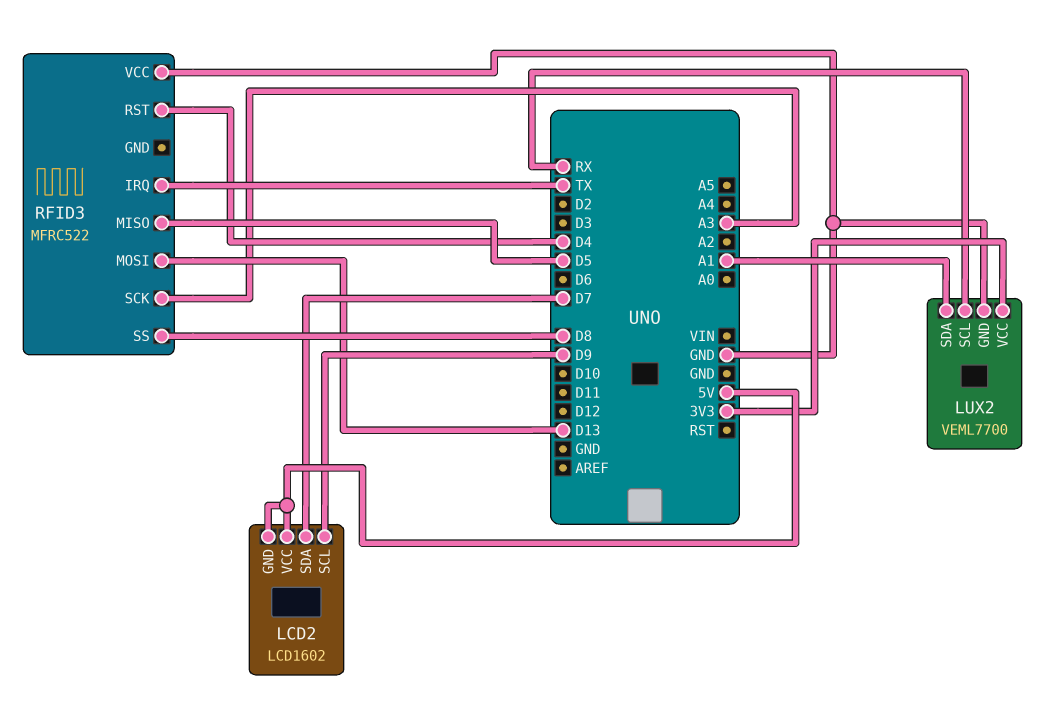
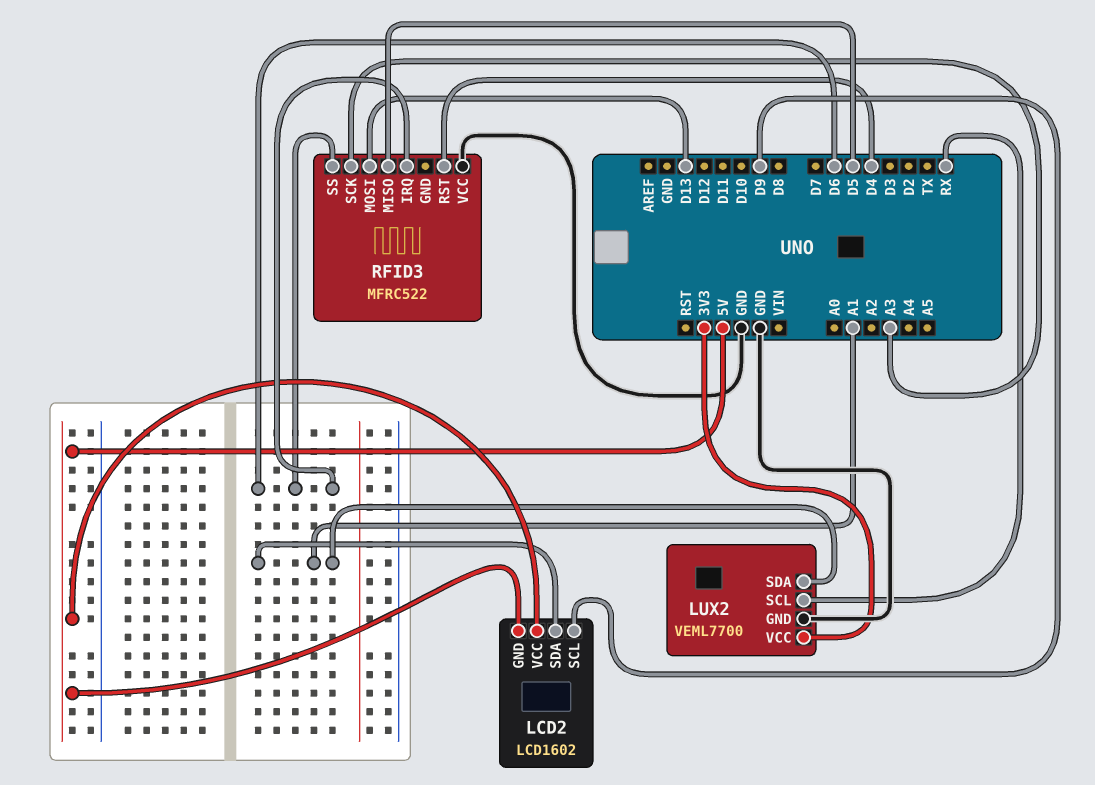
LCD2 pin SDA: D7 -> A1
RFID3 pin IRQ: TX -> D6
RFID3 pin SS: D8 -> D6

